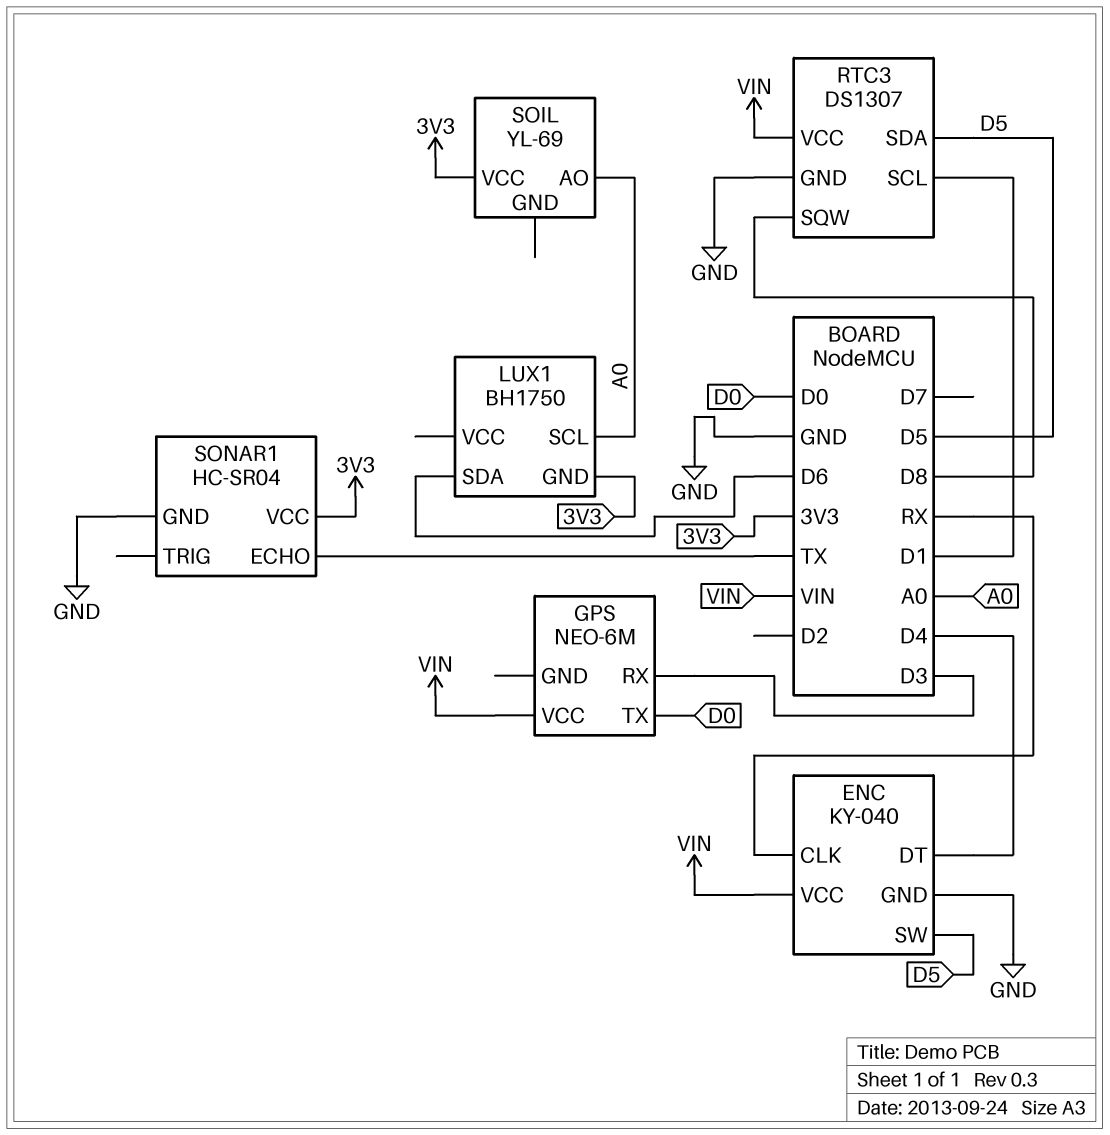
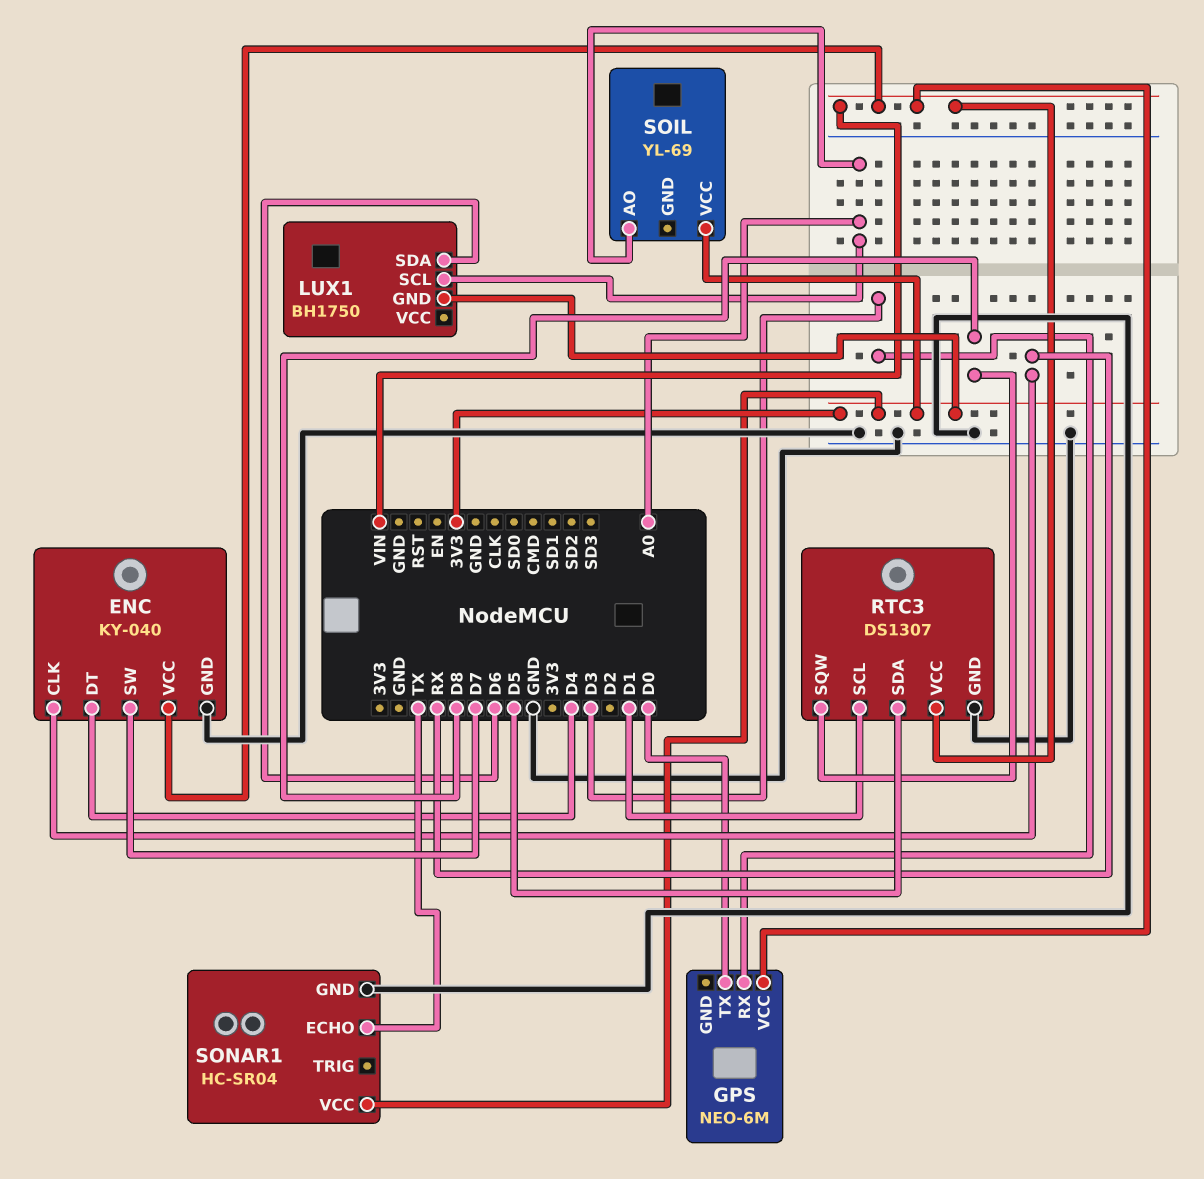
ENC pin SW: D5 -> D7

